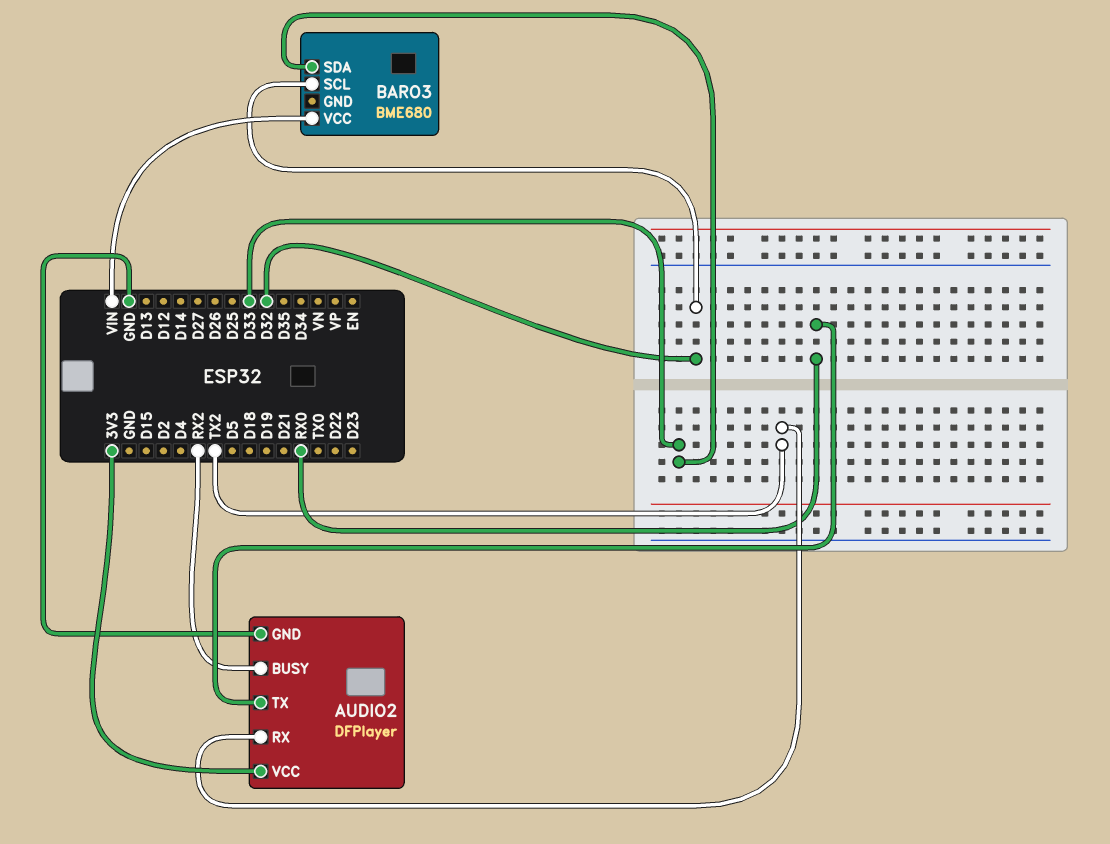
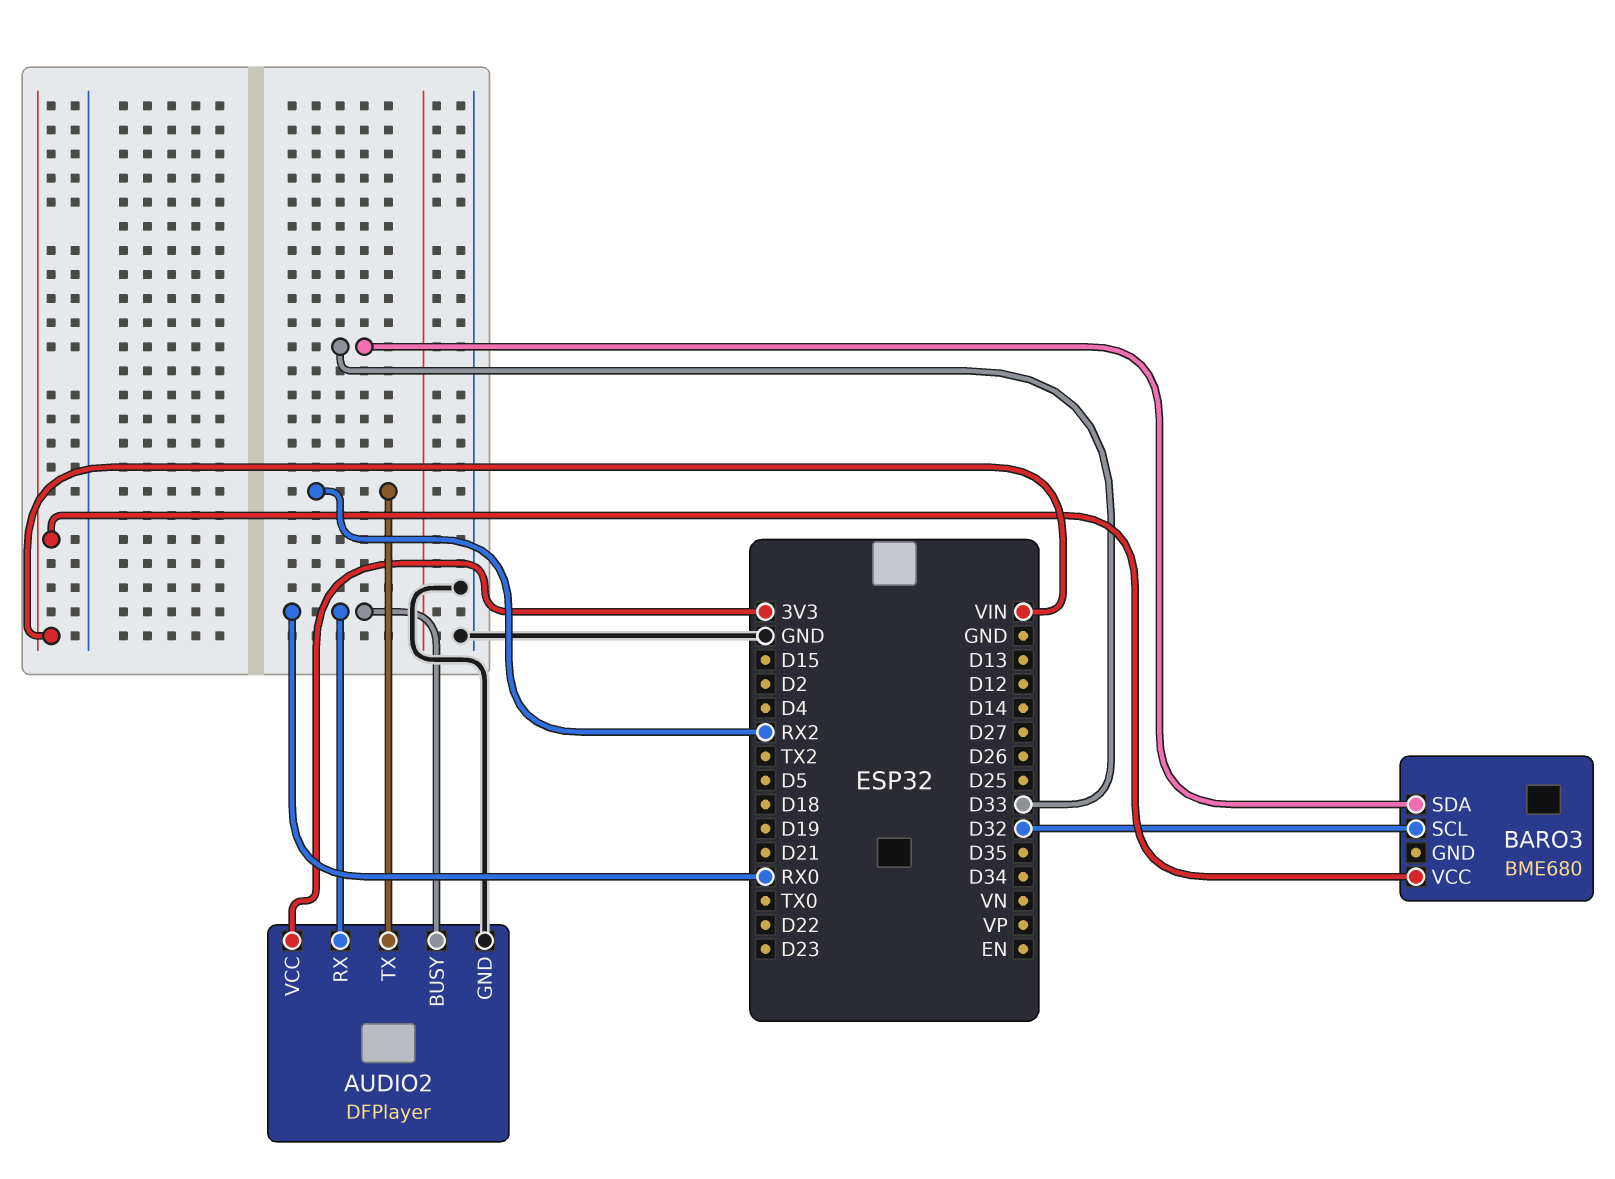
AUDIO2 pin BUSY: RX2 -> RX0
AUDIO2 pin RX: TX2 -> RX0
AUDIO2 pin TX: RX0 -> RX2

